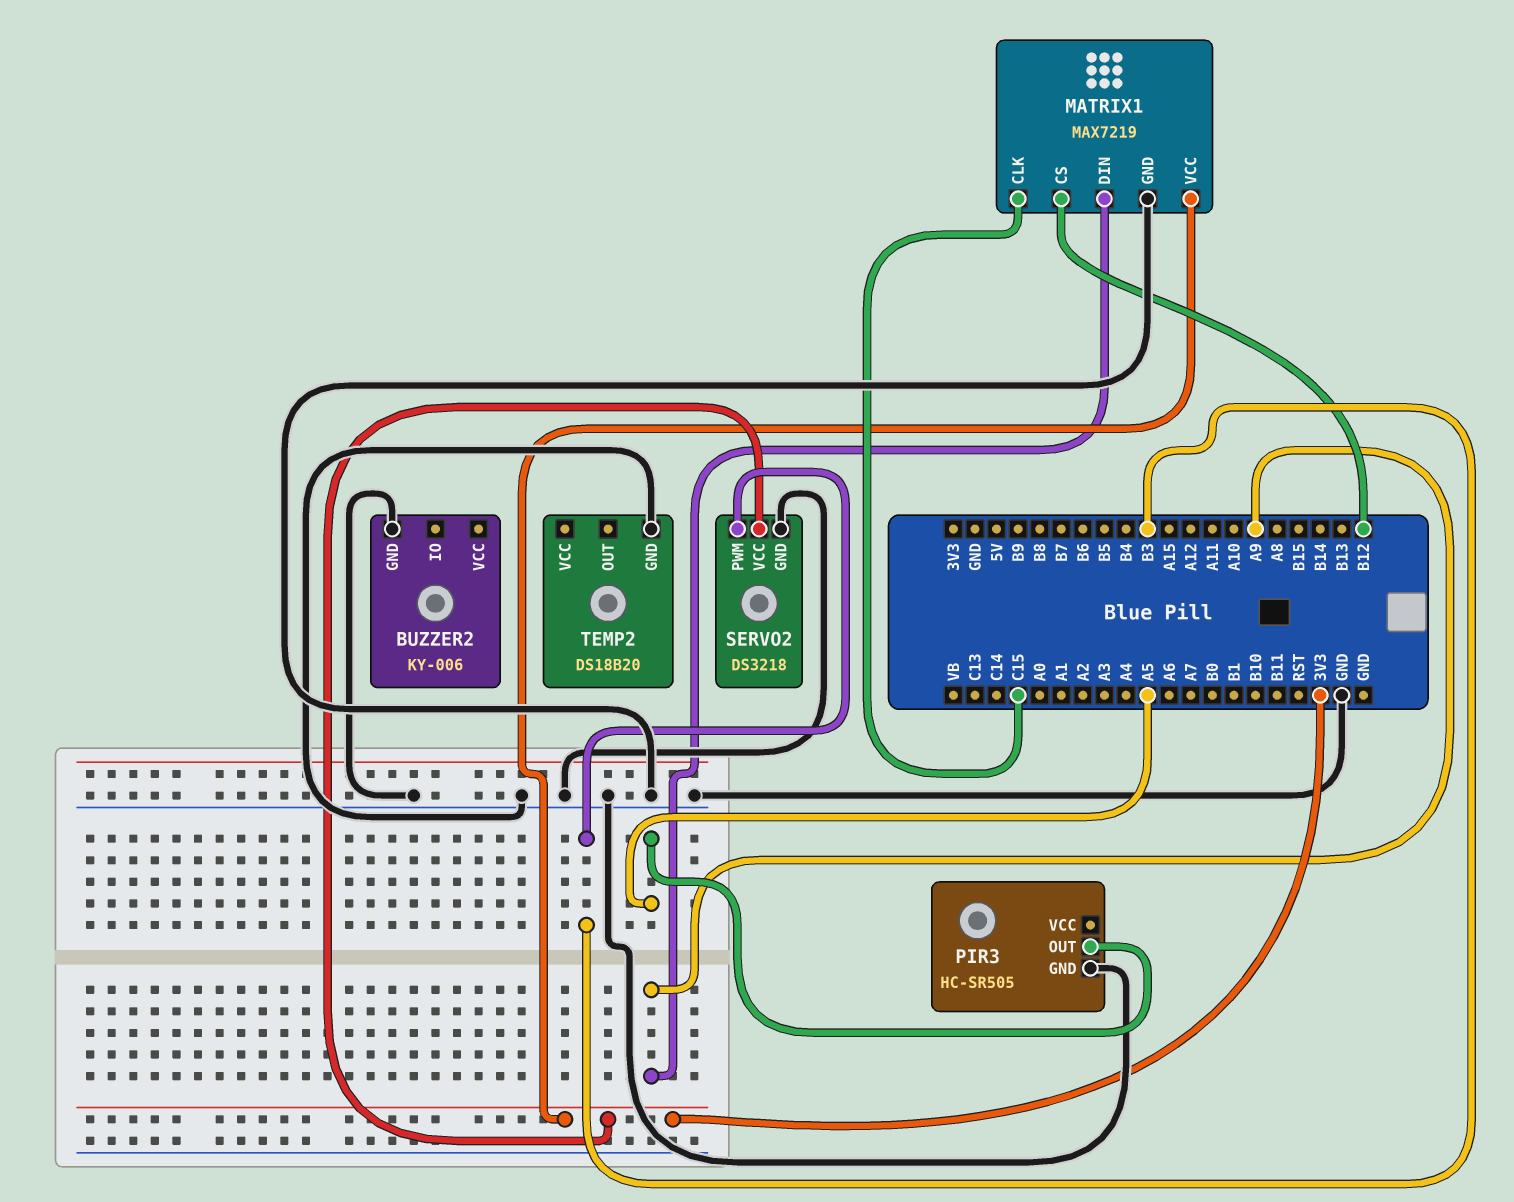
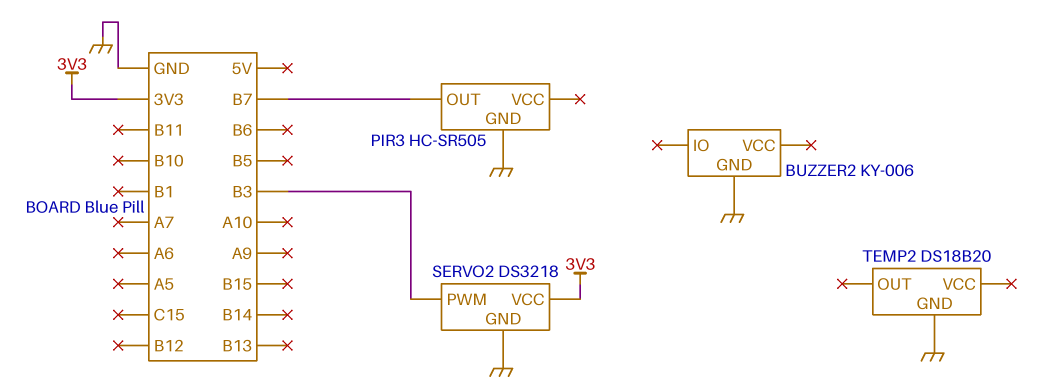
MATRIX1: MAX7219 -> none
MATRIX1 pin CLK: C15 -> none
MATRIX1 pin CS: B12 -> none
MATRIX1 pin DIN: A9 -> none
MATRIX1 pin GND: GND -> none
MATRIX1 pin VCC: 3V3 -> none
PIR3 pin OUT: A5 -> B7

